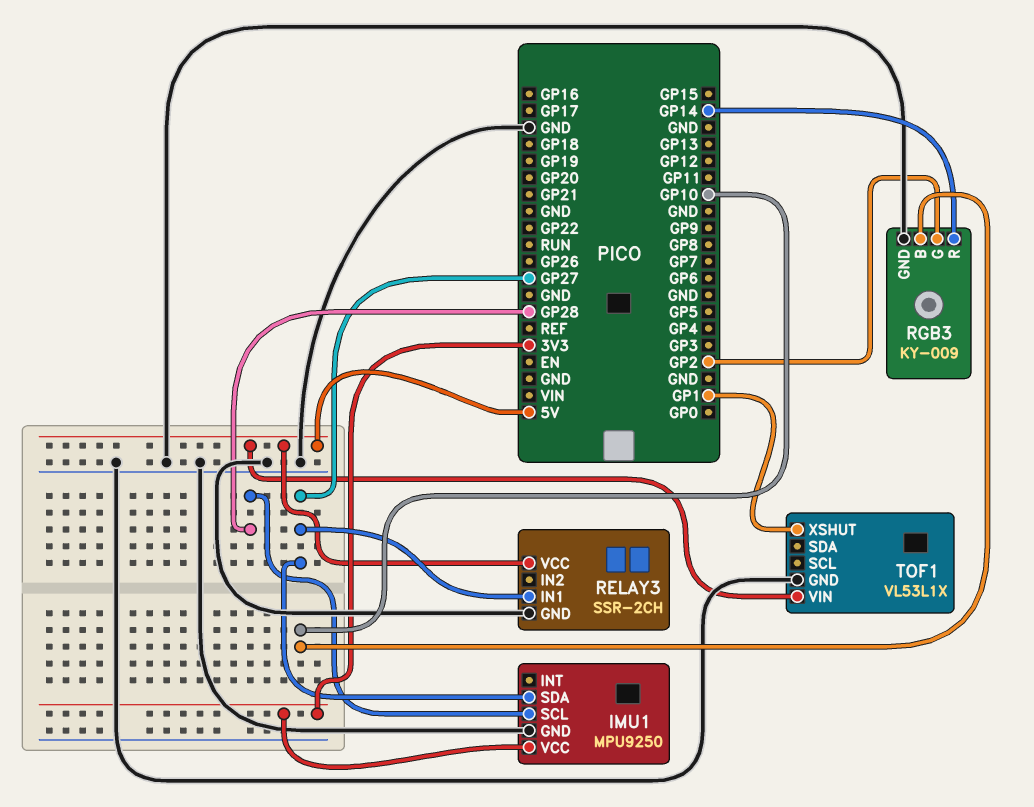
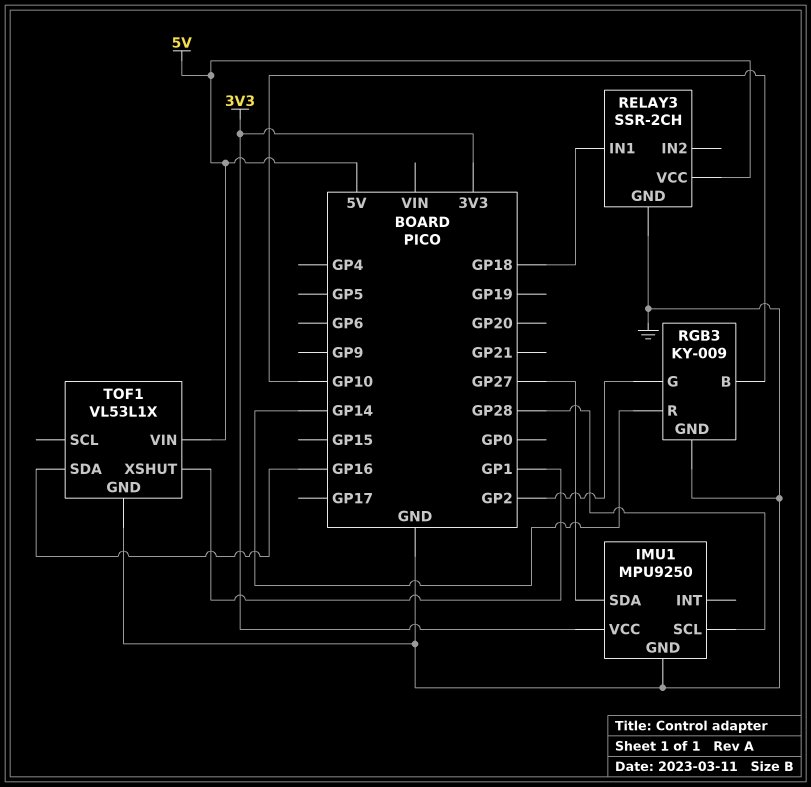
RELAY3 pin IN1: GP27 -> GP18
TOF1 pin SDA: none -> GP16

